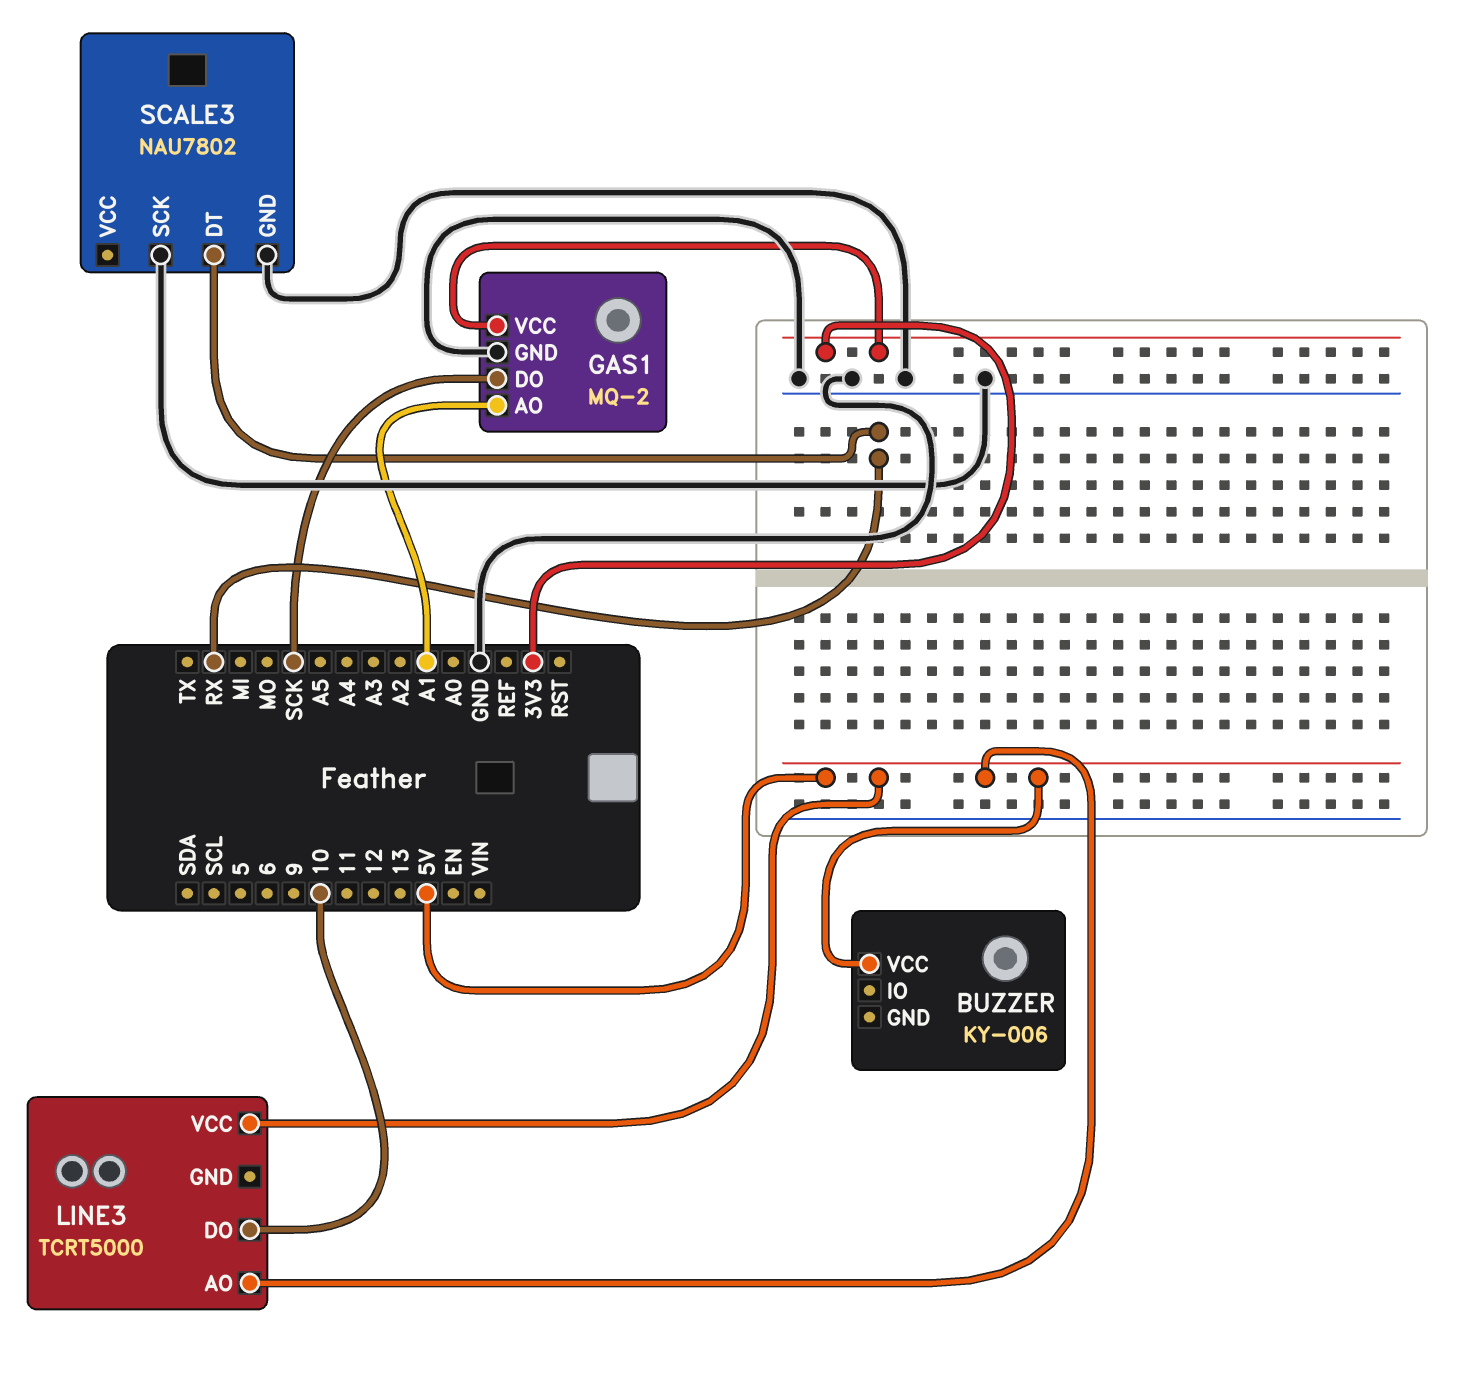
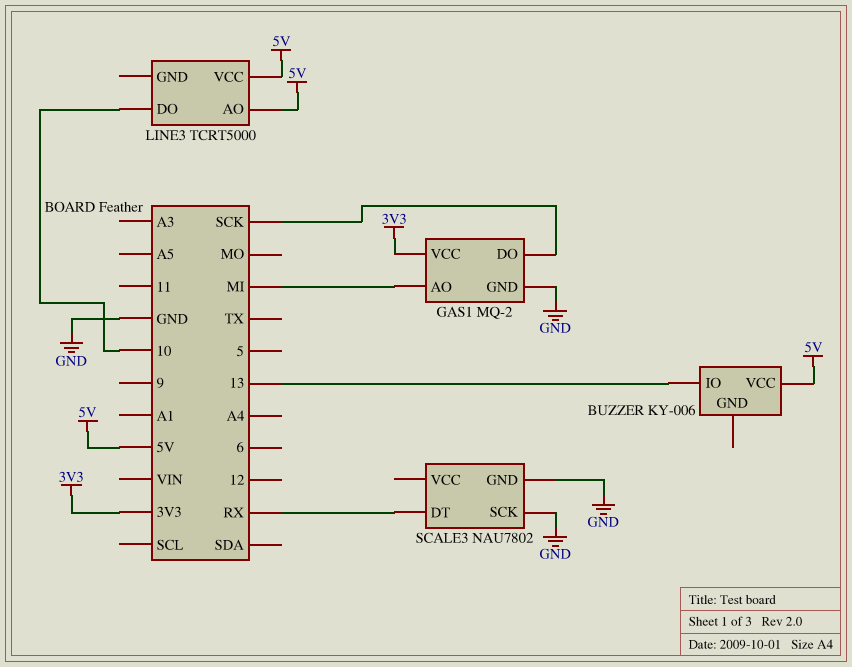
BUZZER pin IO: none -> 13
GAS1 pin AO: A1 -> MI

